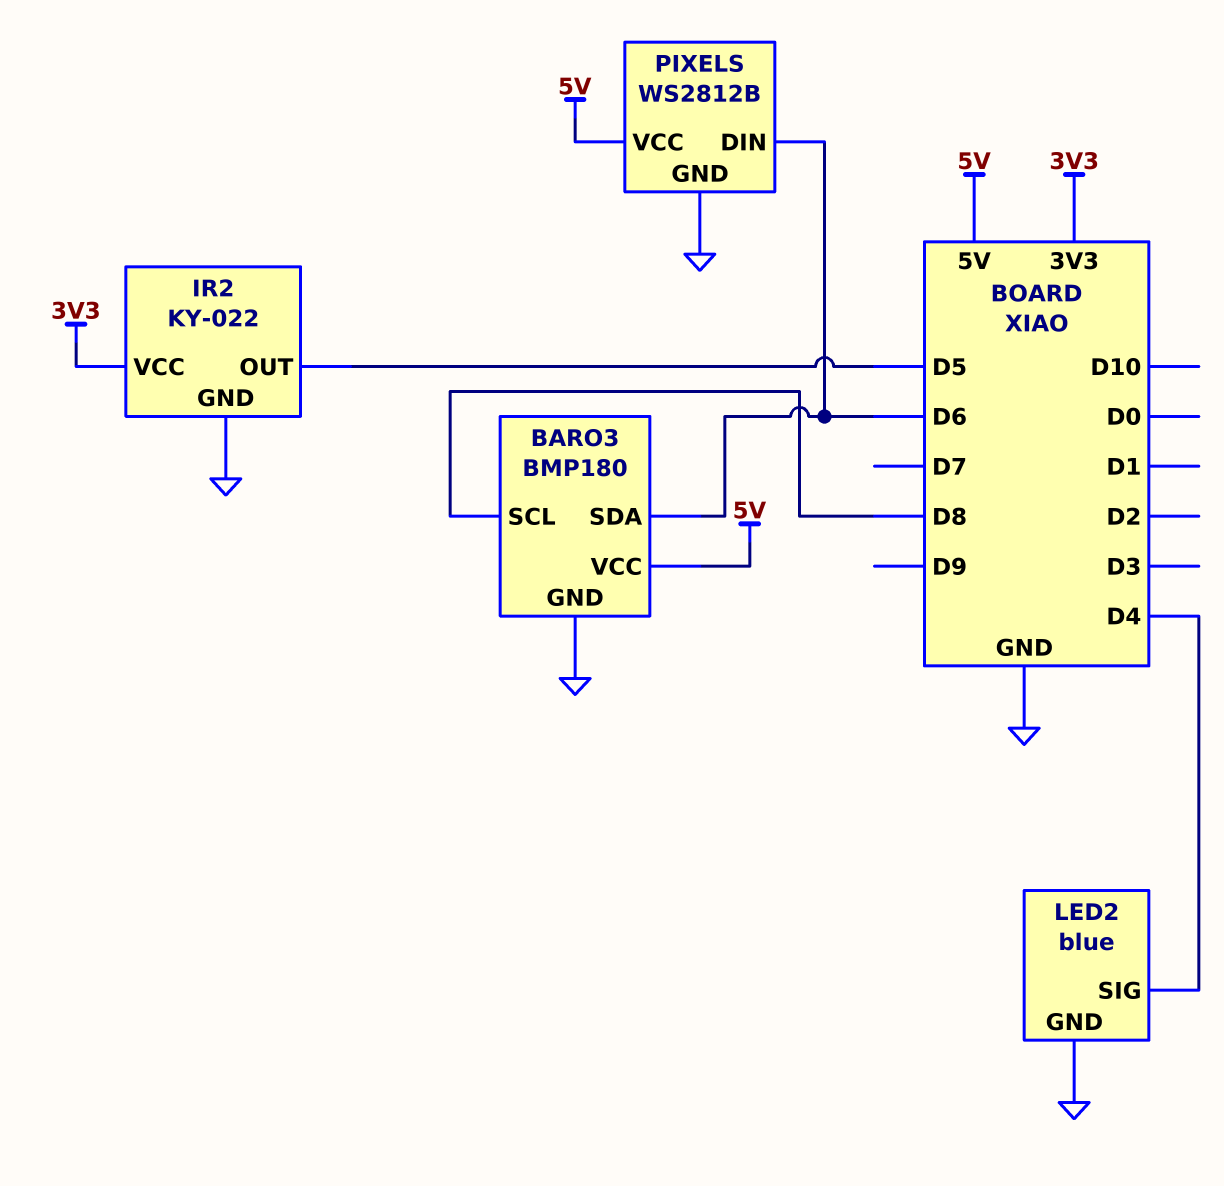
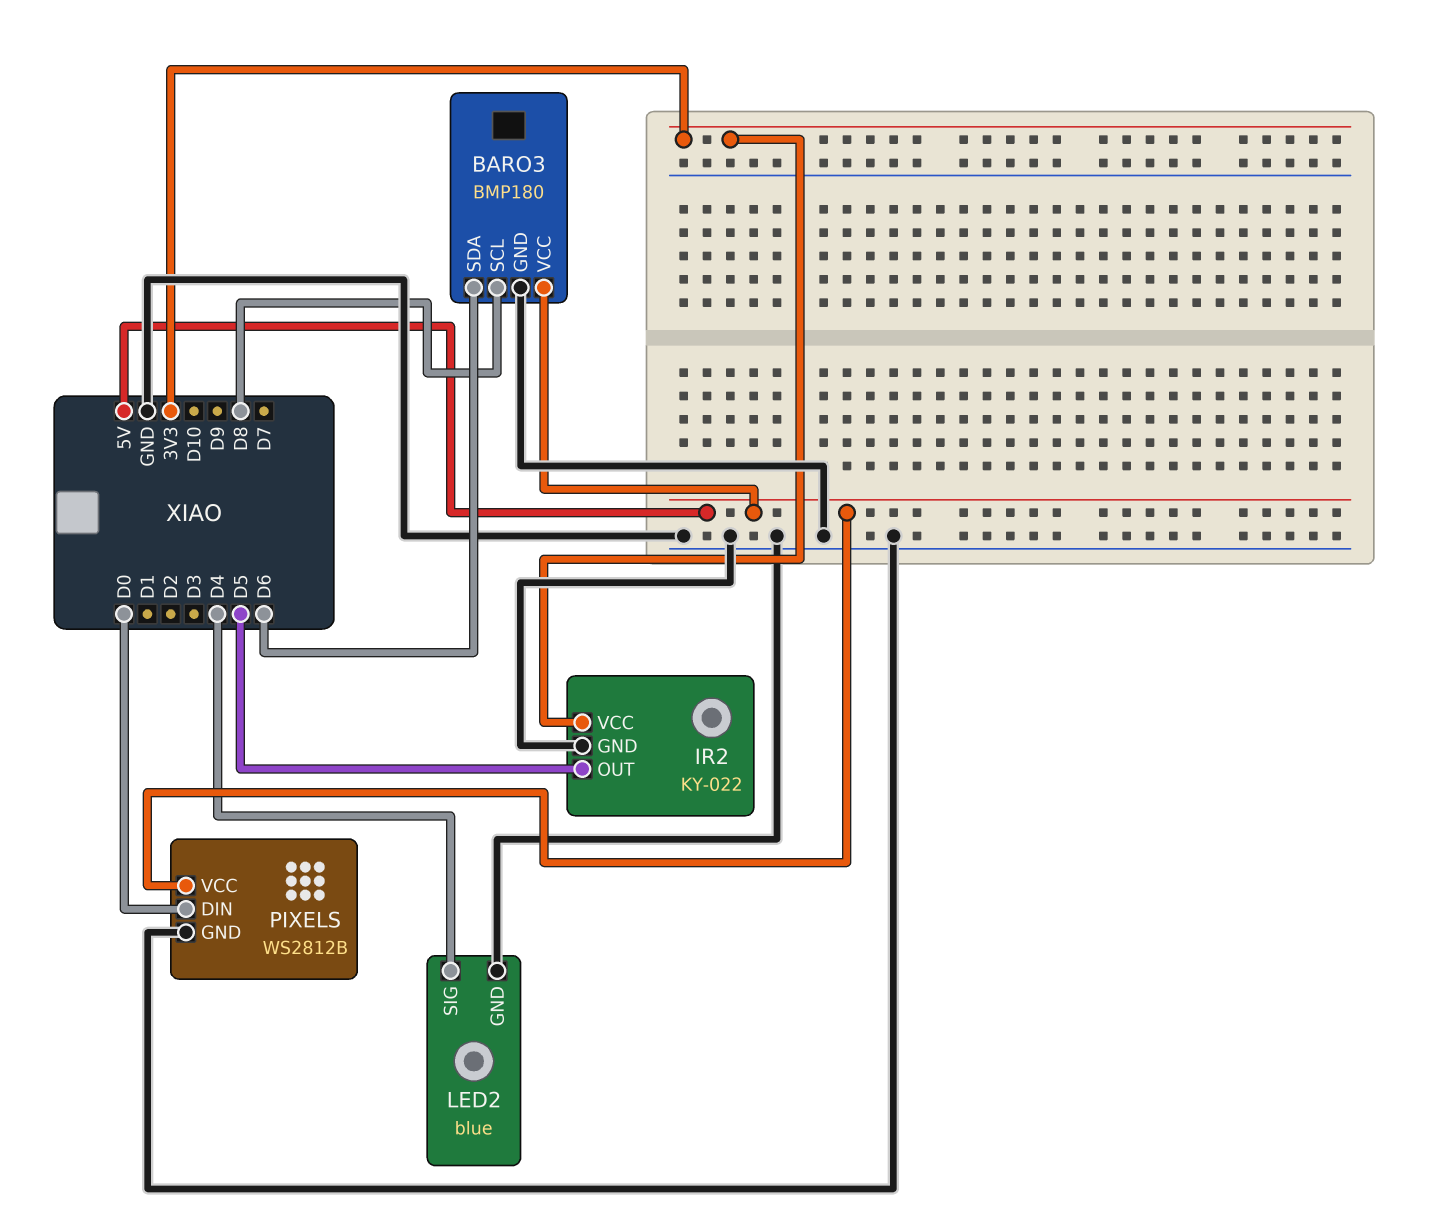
PIXELS pin DIN: D6 -> D0

